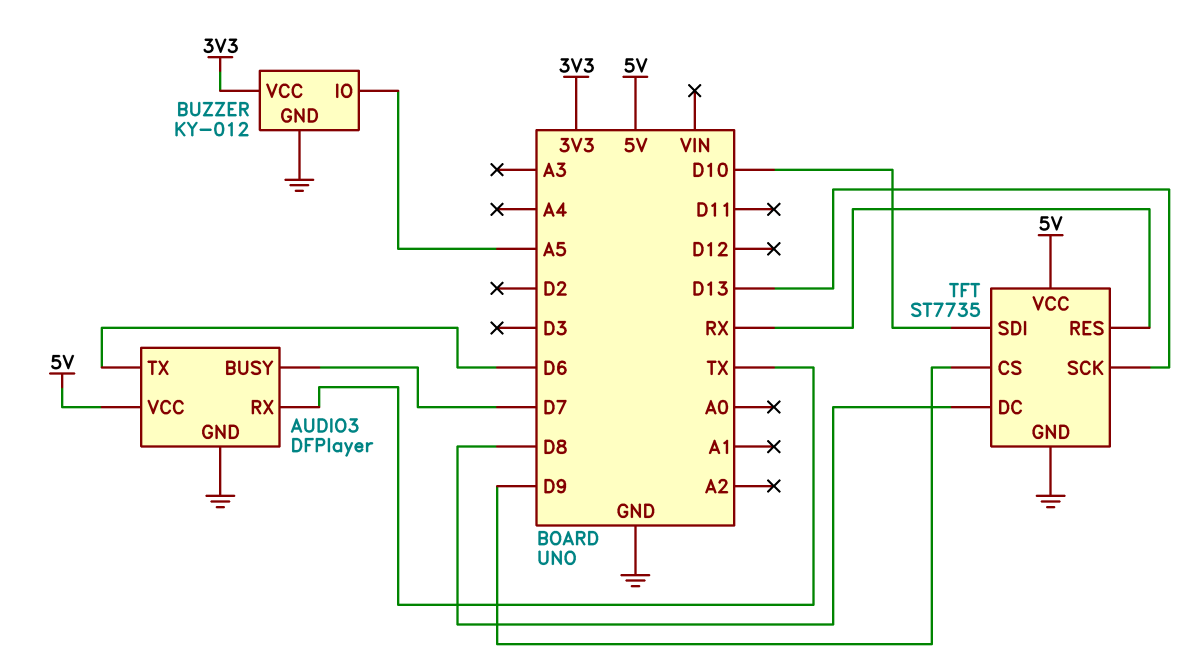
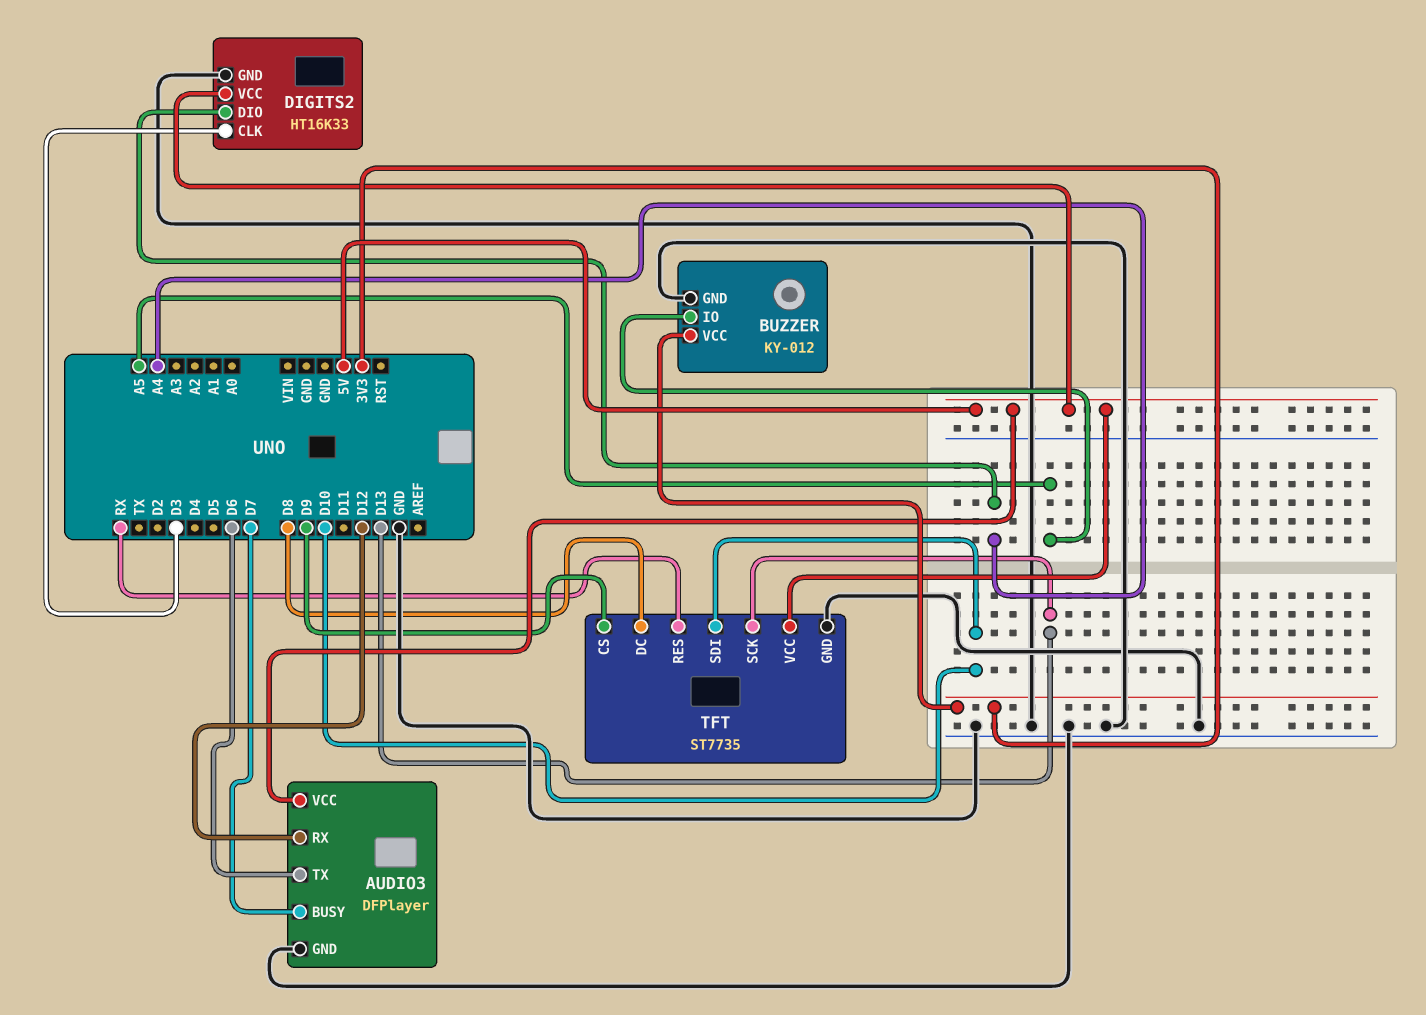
AUDIO3 pin RX: TX -> D12
DIGITS2: none -> HT16K33
DIGITS2 pin CLK: none -> D3
DIGITS2 pin DIO: none -> A4
DIGITS2 pin GND: none -> GND
DIGITS2 pin VCC: none -> 5V

